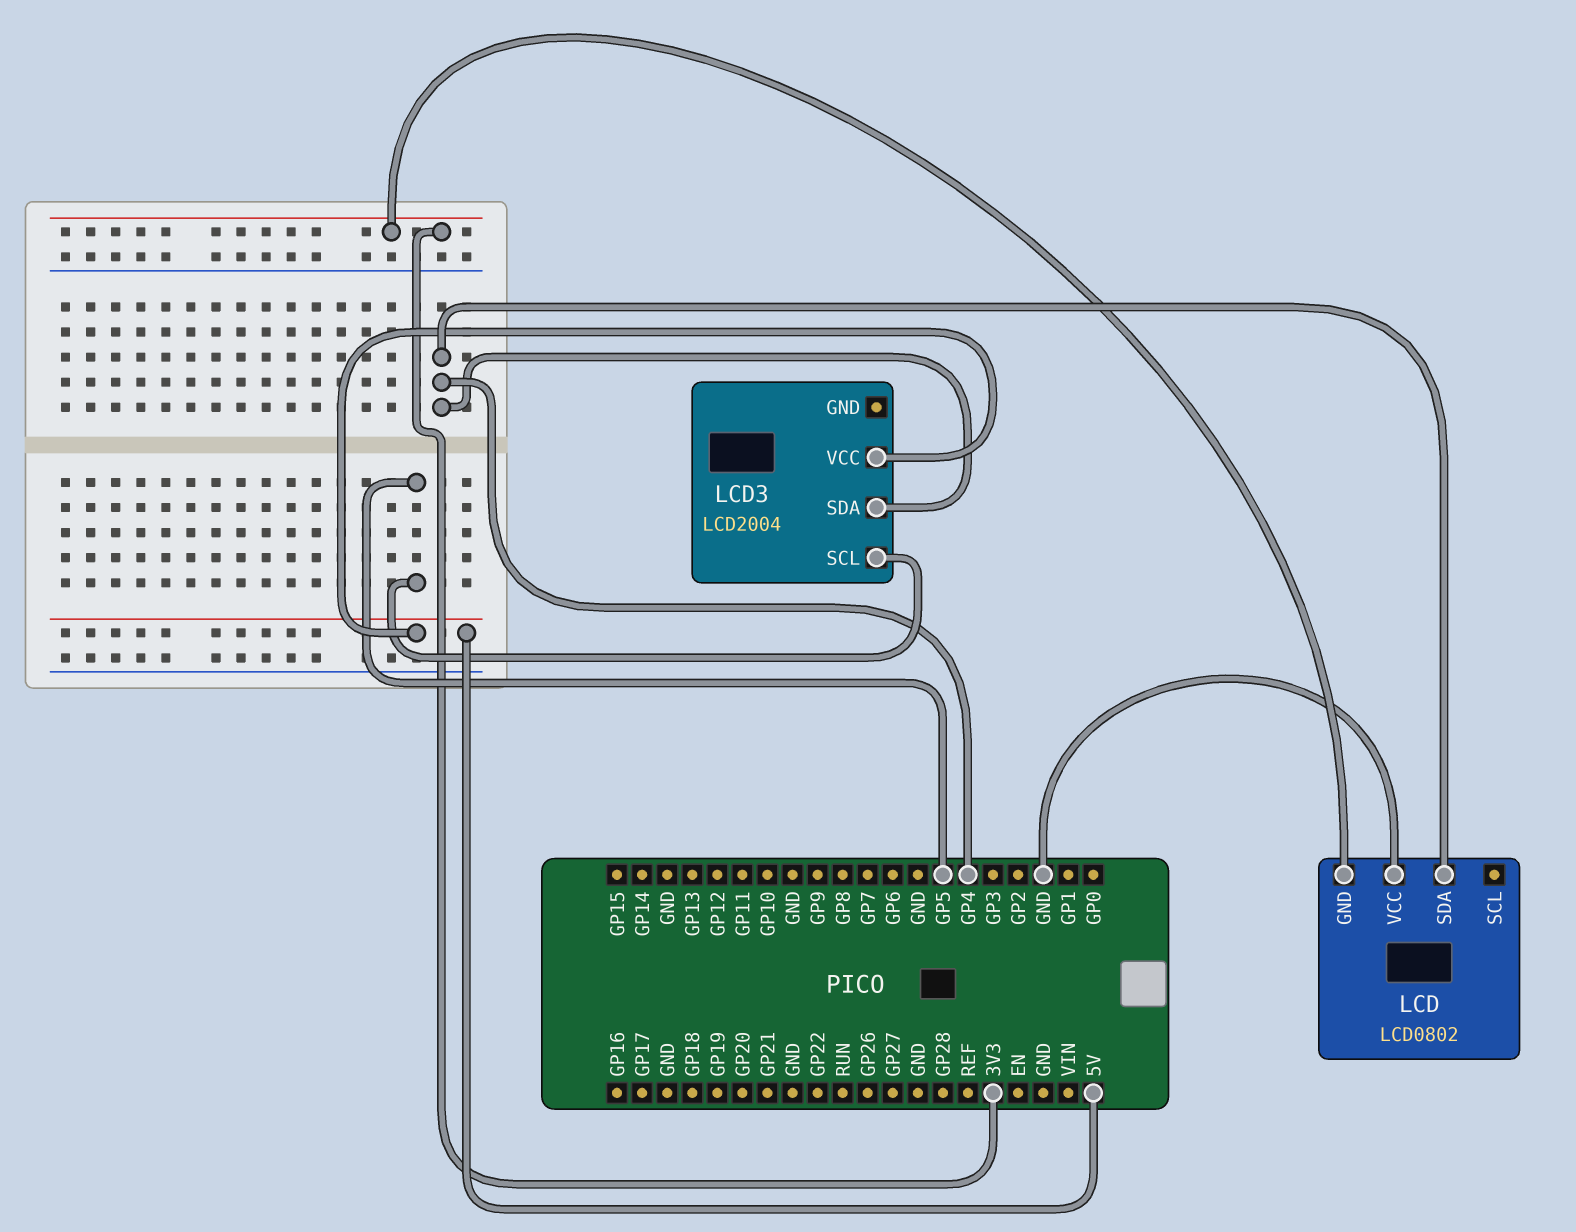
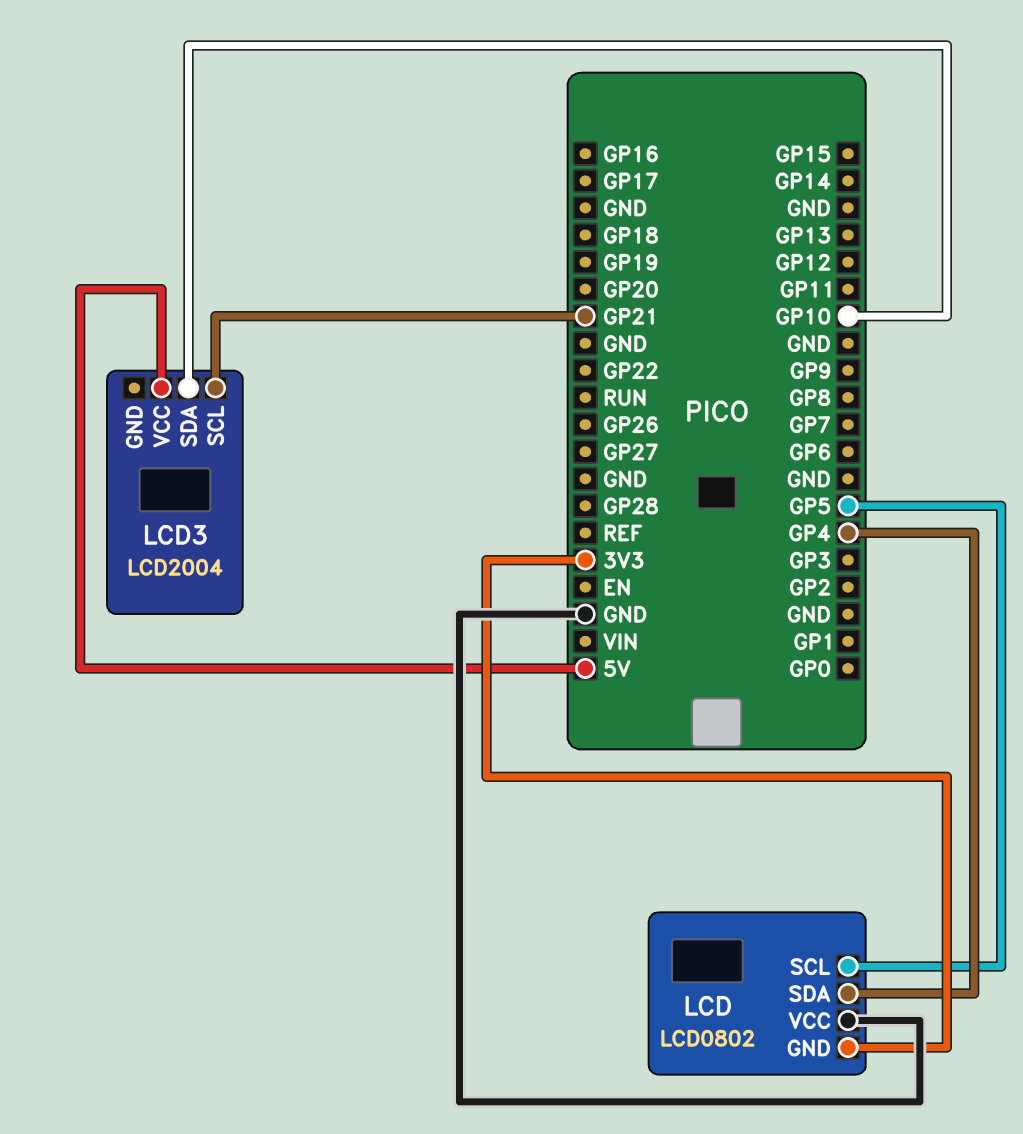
LCD pin SCL: none -> GP5
LCD3 pin SCL: GP5 -> GP21
LCD3 pin SDA: GP4 -> GP10

